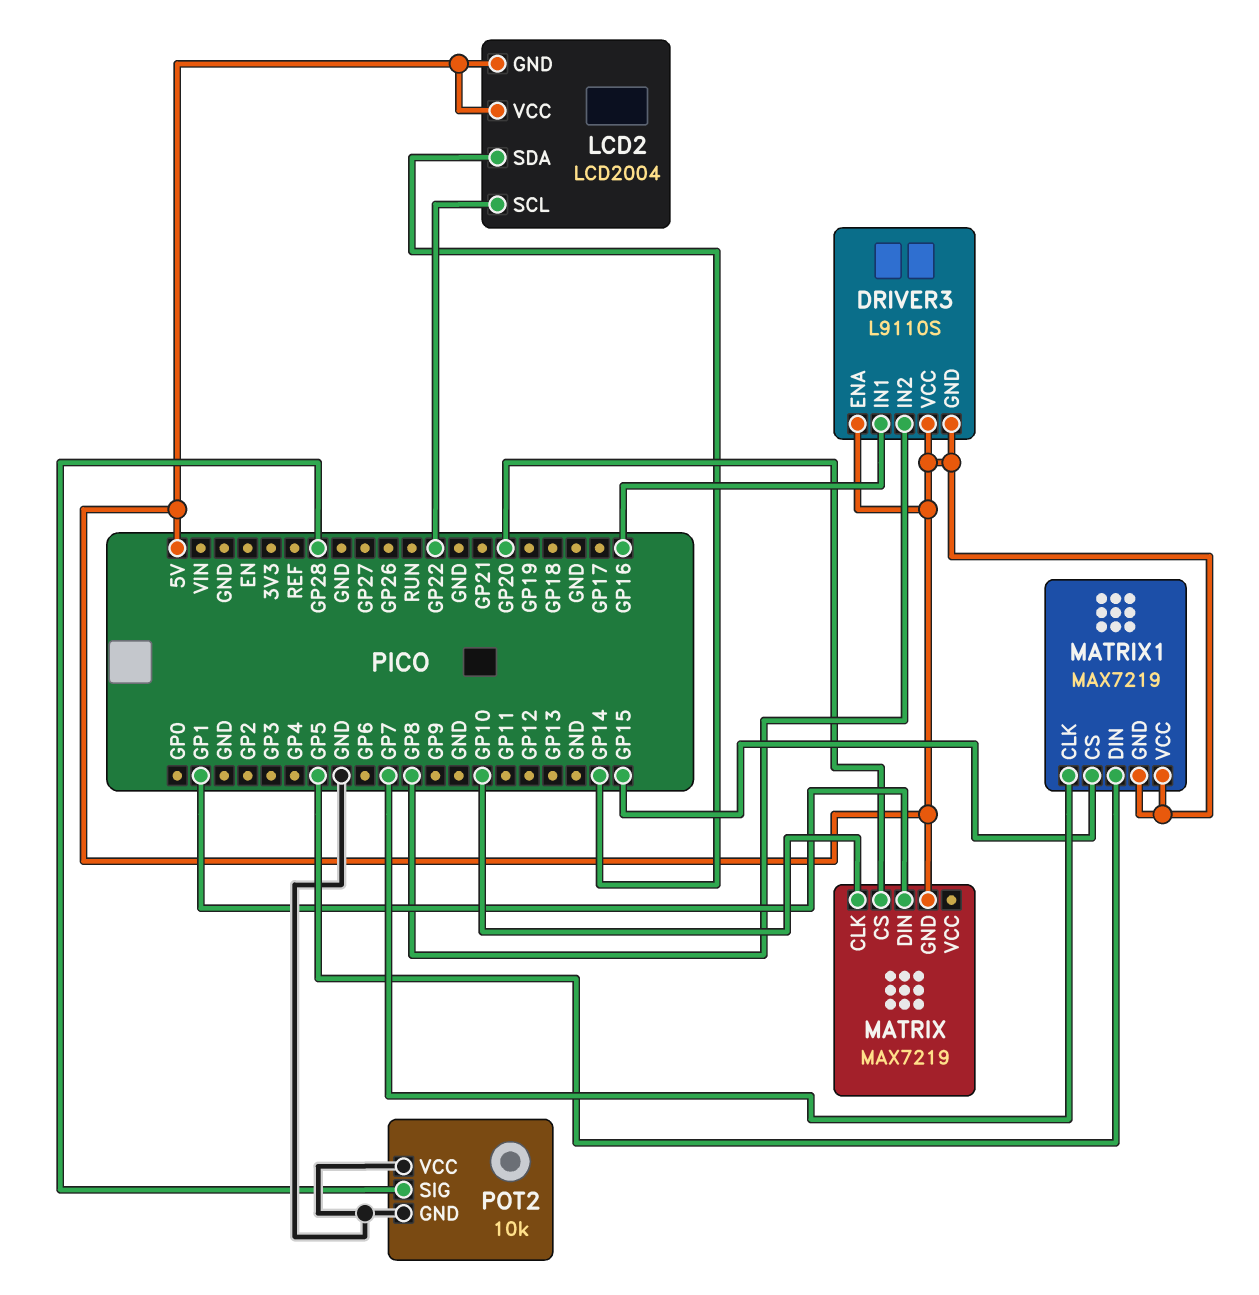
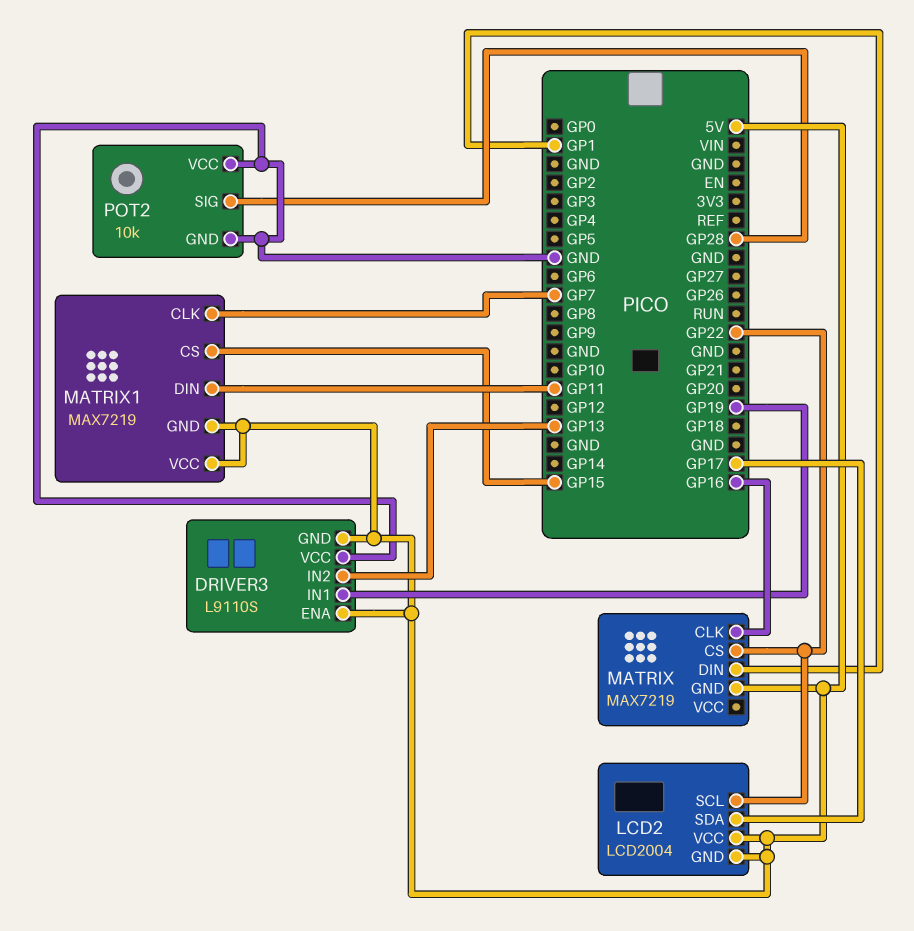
DRIVER3 pin IN1: GP16 -> GP19
DRIVER3 pin IN2: GP8 -> GP13
DRIVER3 pin VCC: 5V -> GND
LCD2 pin SDA: GP14 -> GP17
MATRIX pin CLK: GP10 -> GP16
MATRIX pin CS: GP20 -> GP22
MATRIX1 pin DIN: GP5 -> GP11

